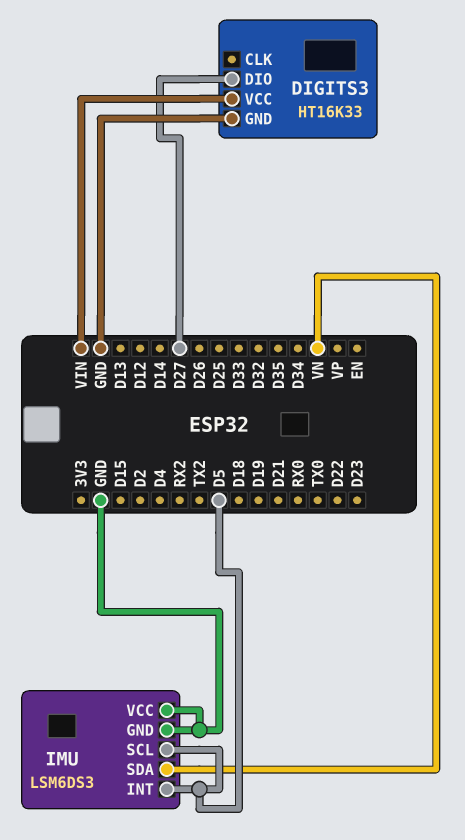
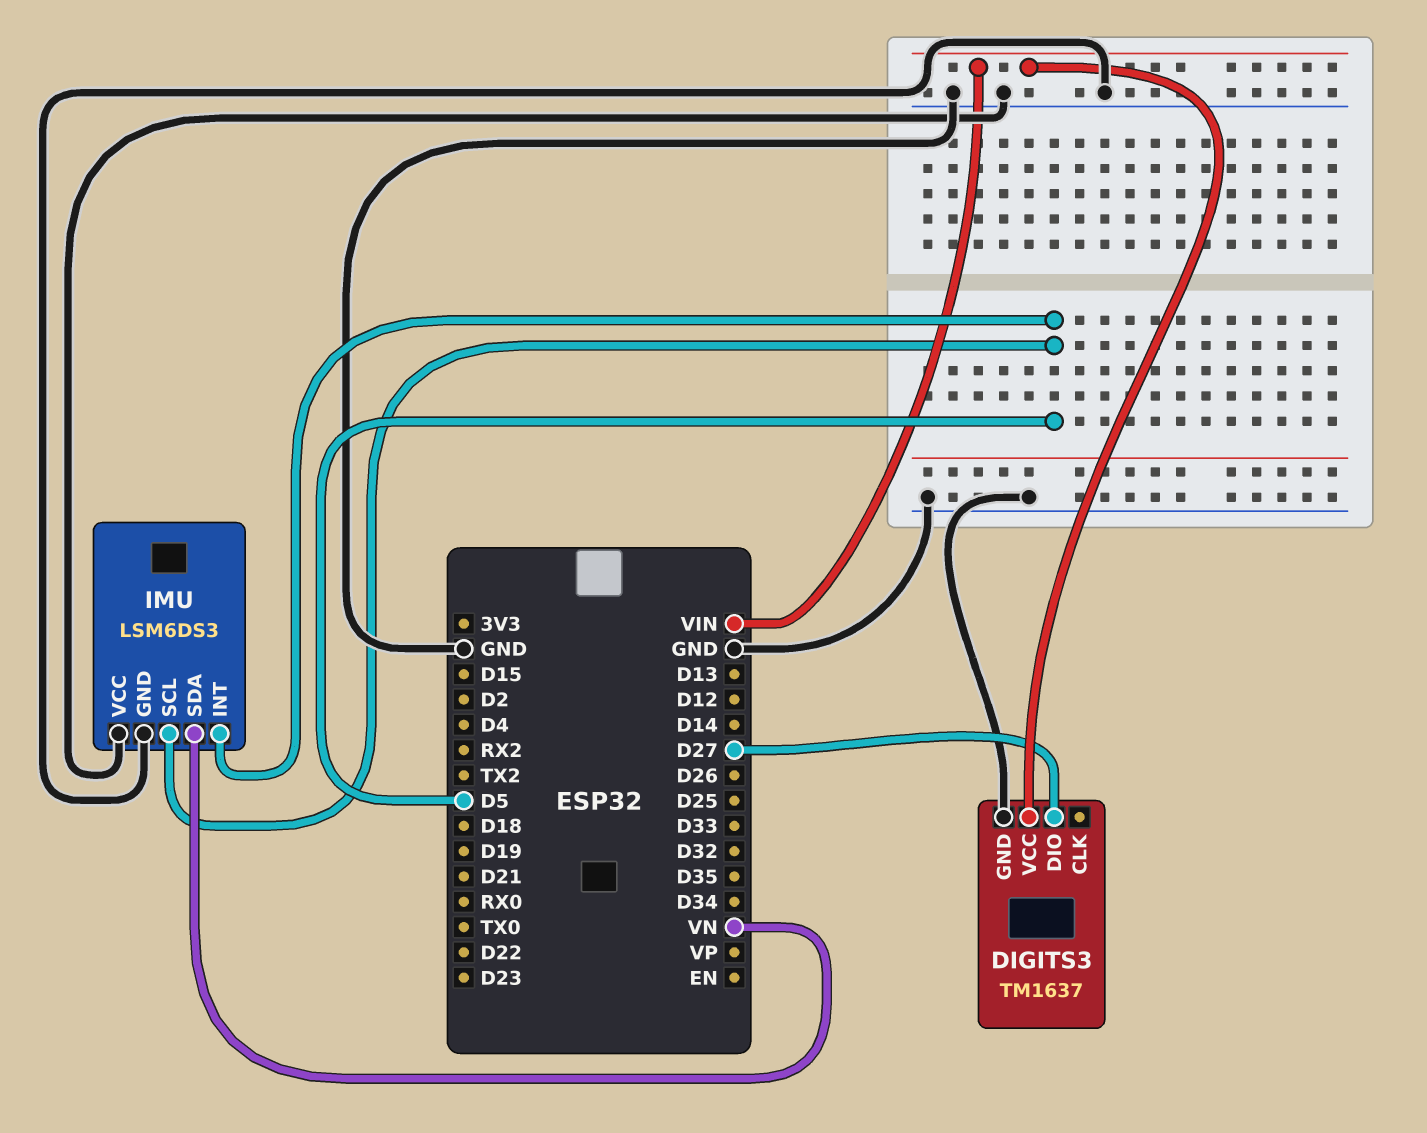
DIGITS3: HT16K33 -> TM1637

